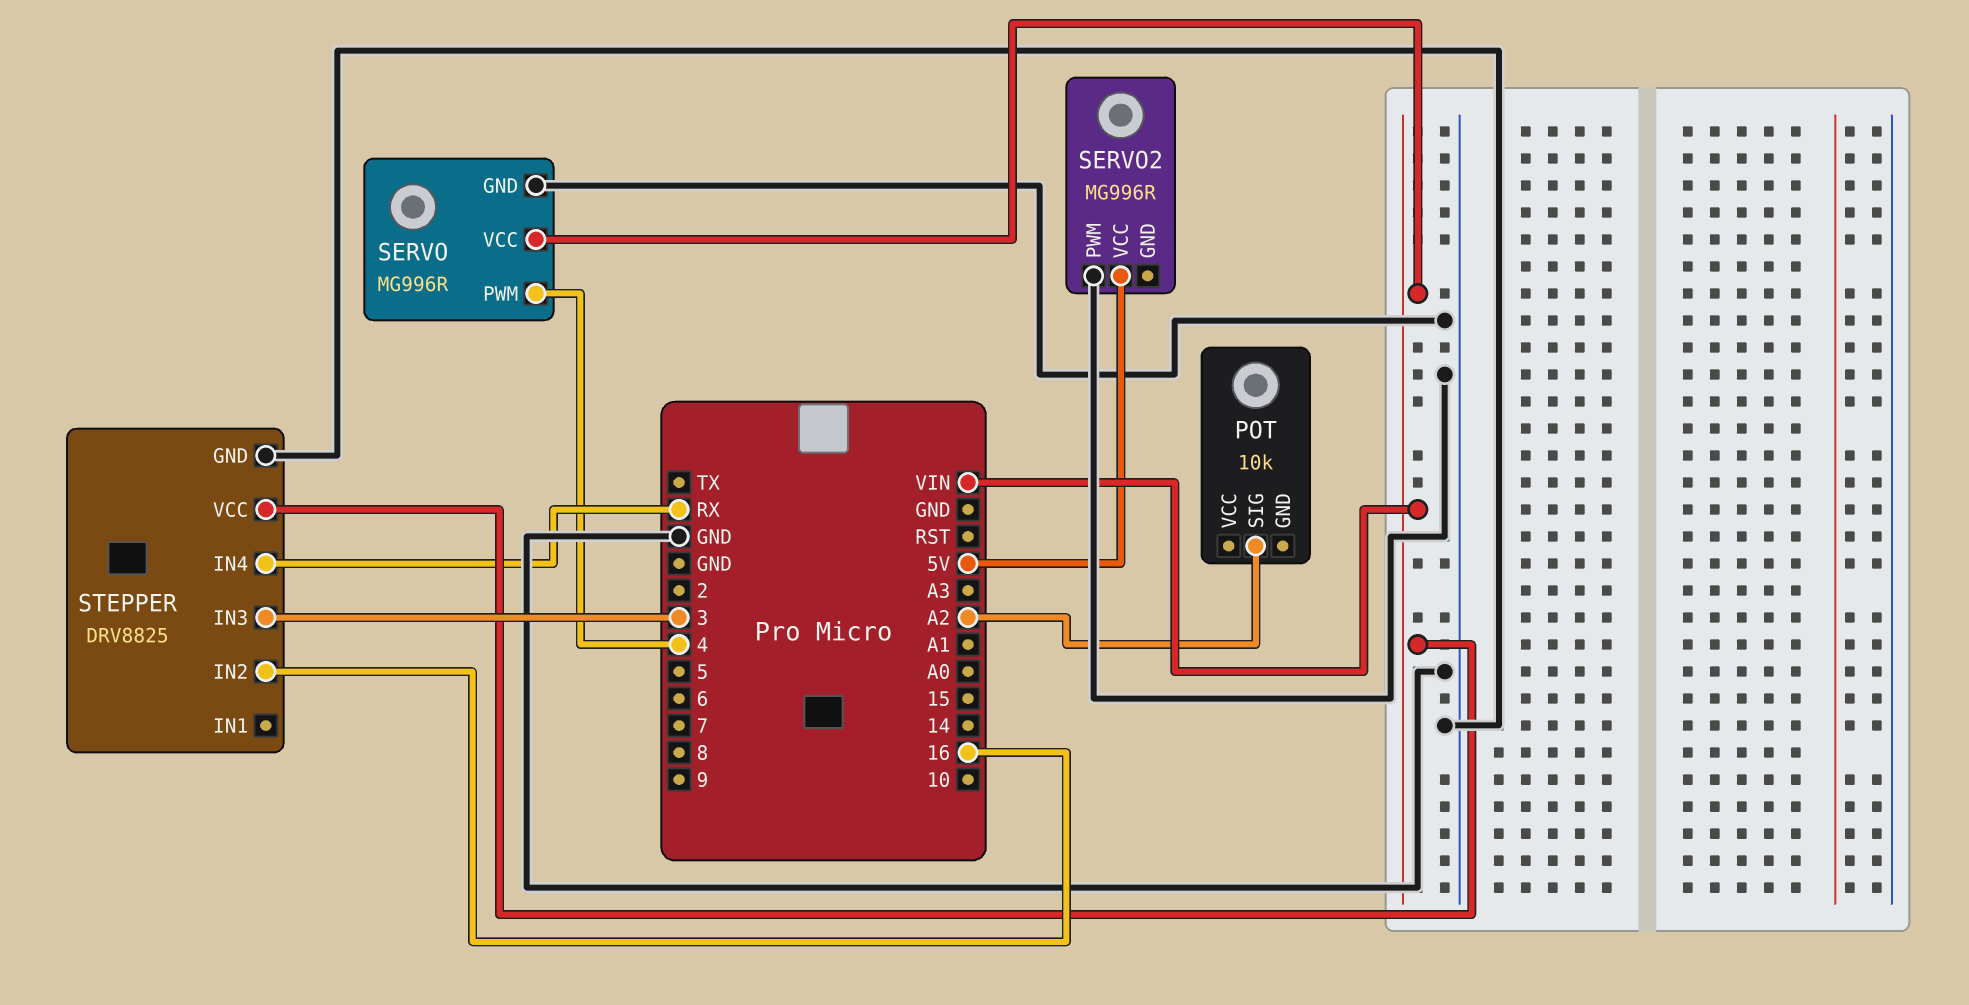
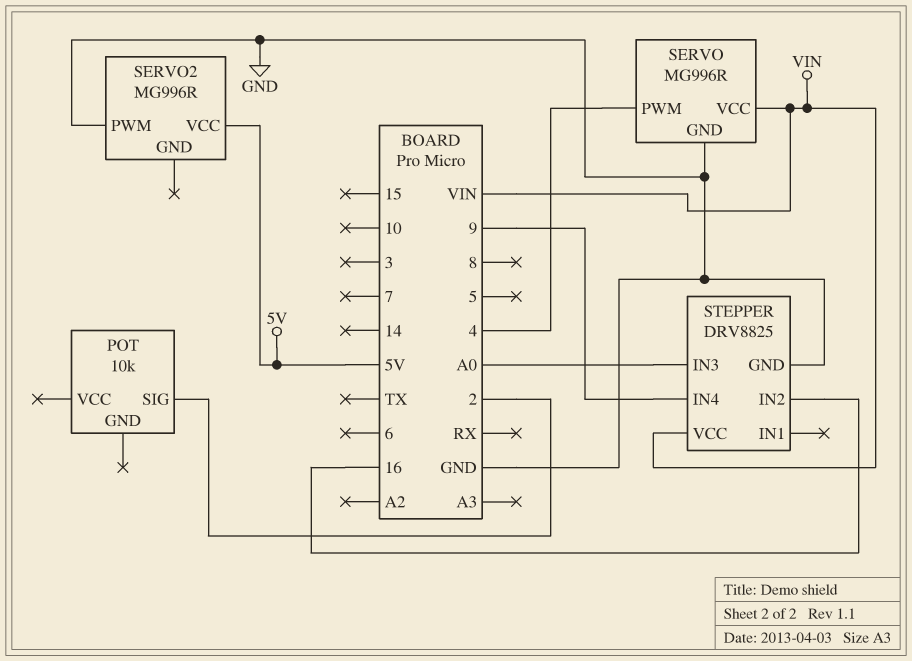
POT pin SIG: A2 -> 2
STEPPER pin IN3: 3 -> A0
STEPPER pin IN4: RX -> 9

